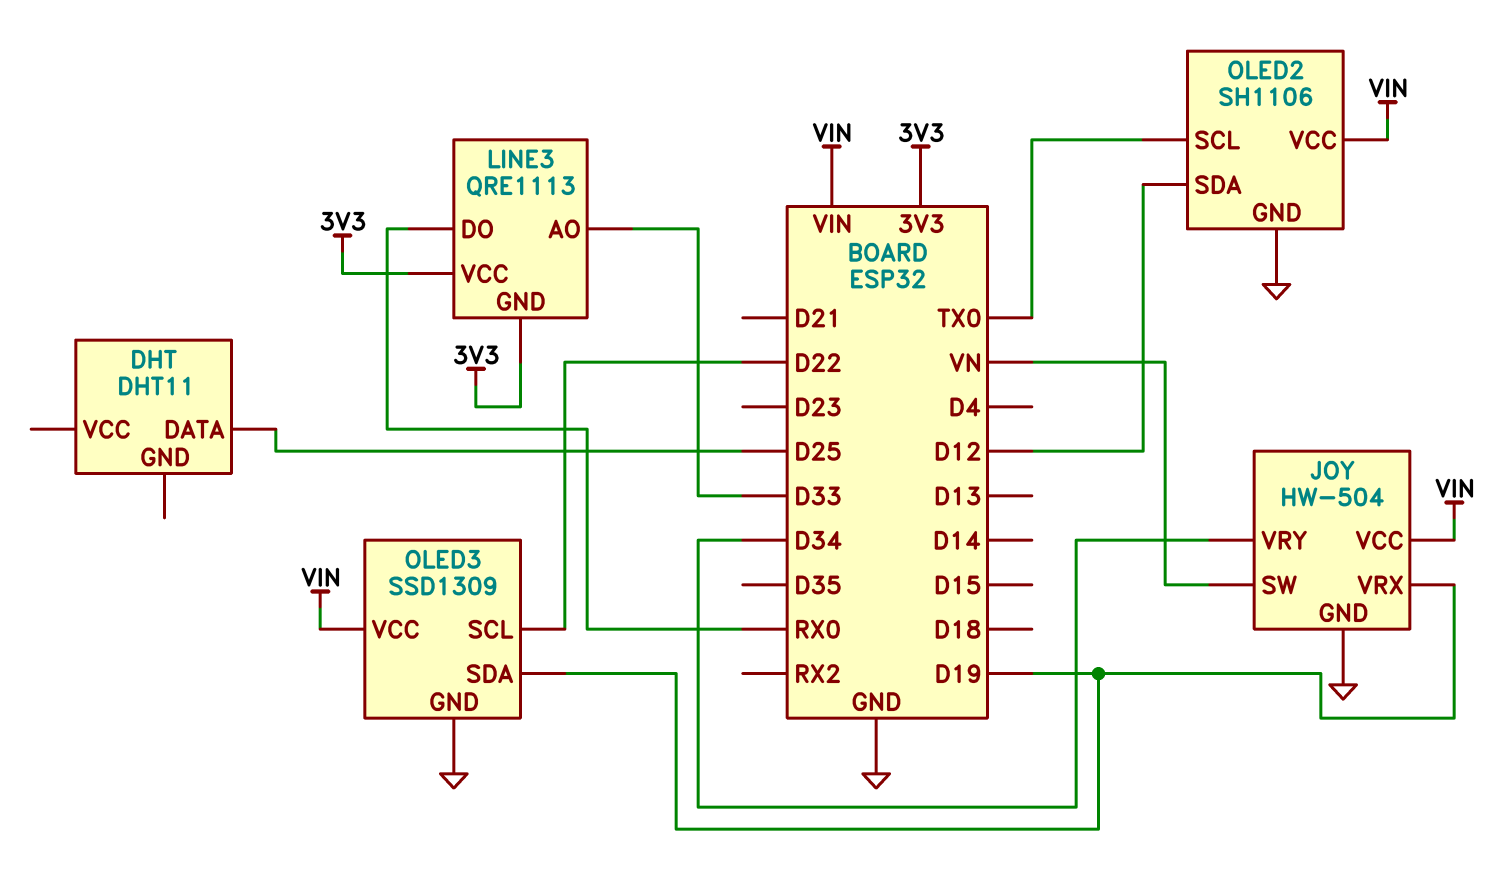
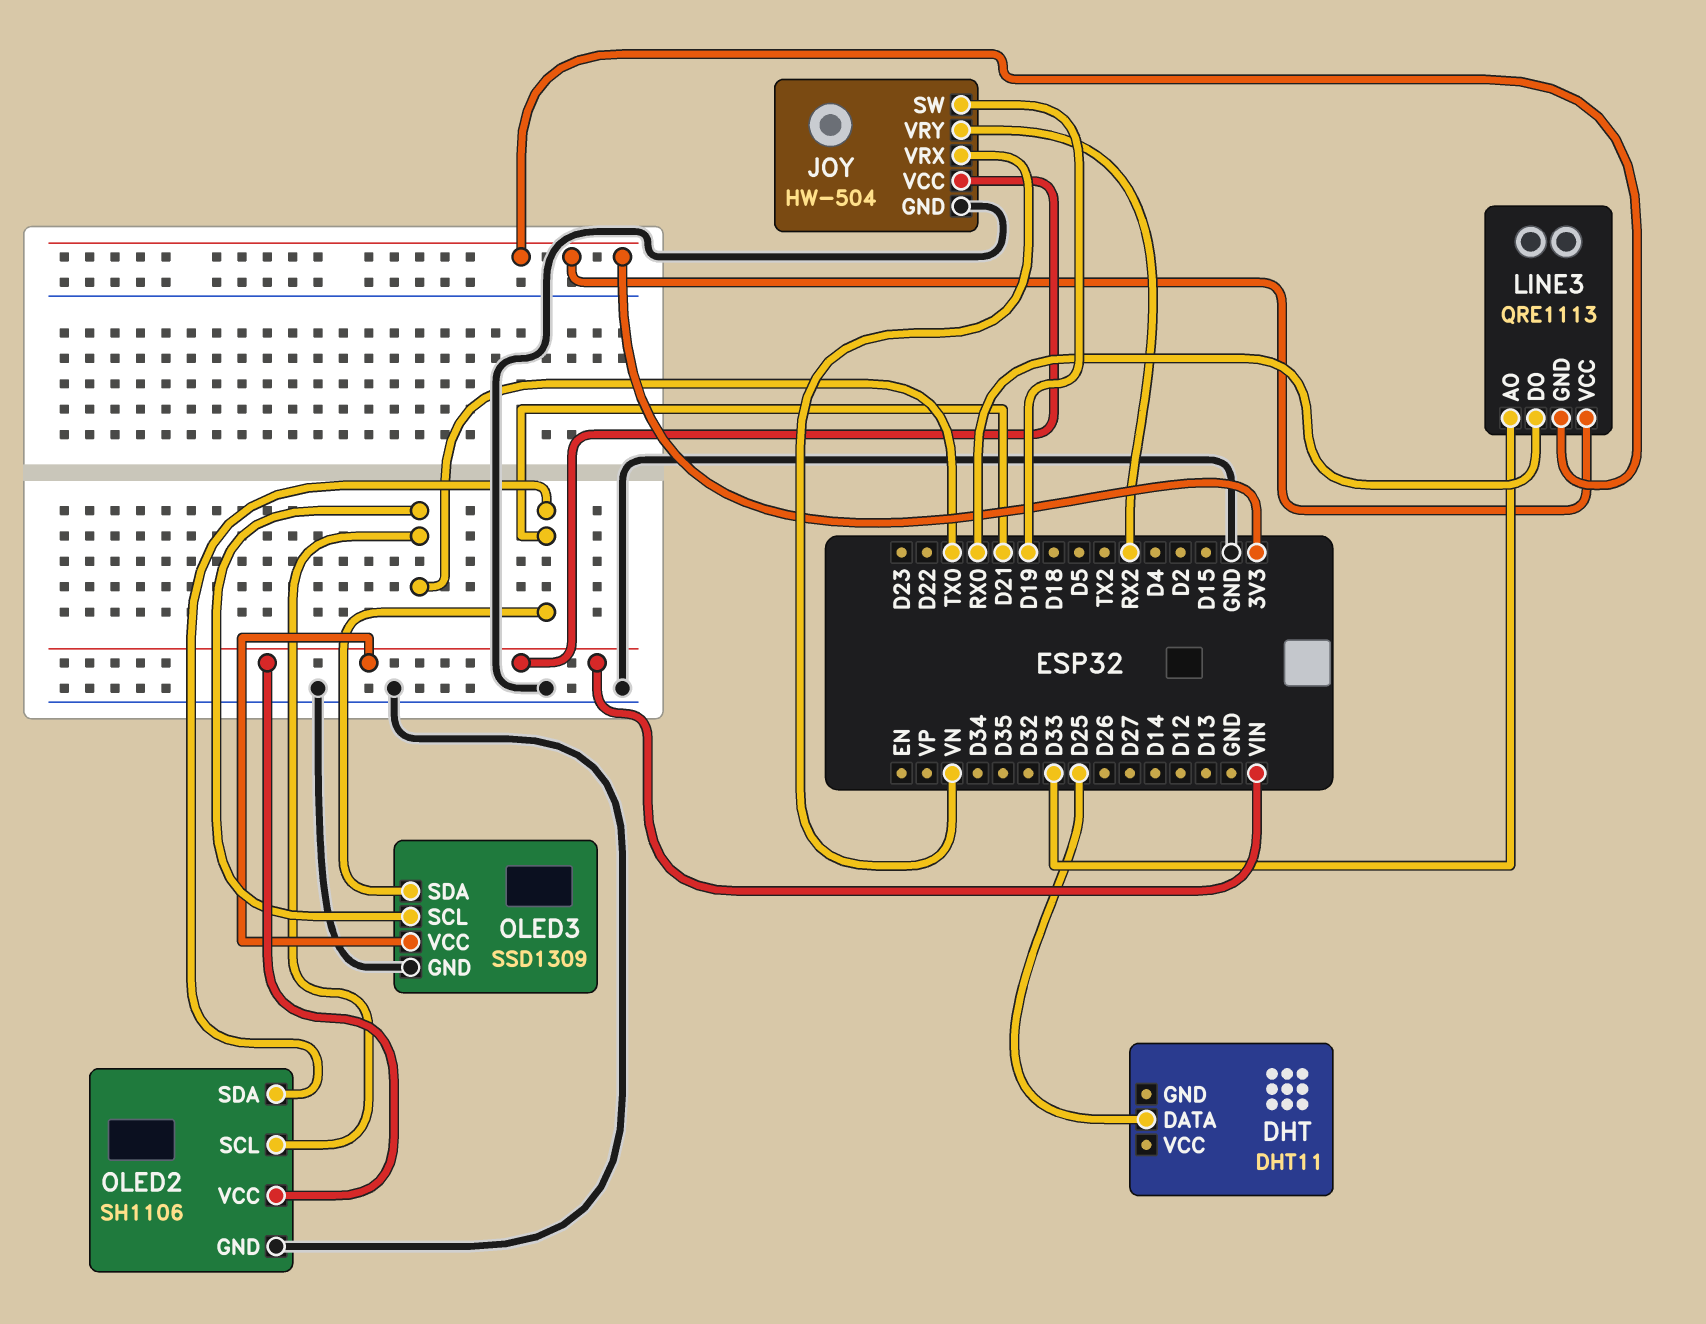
JOY pin SW: VN -> D19
JOY pin VRX: D19 -> VN
JOY pin VRY: D34 -> RX2
OLED2 pin SDA: D12 -> D21
OLED3 pin SCL: D22 -> TX0
OLED3 pin SDA: D19 -> D21

